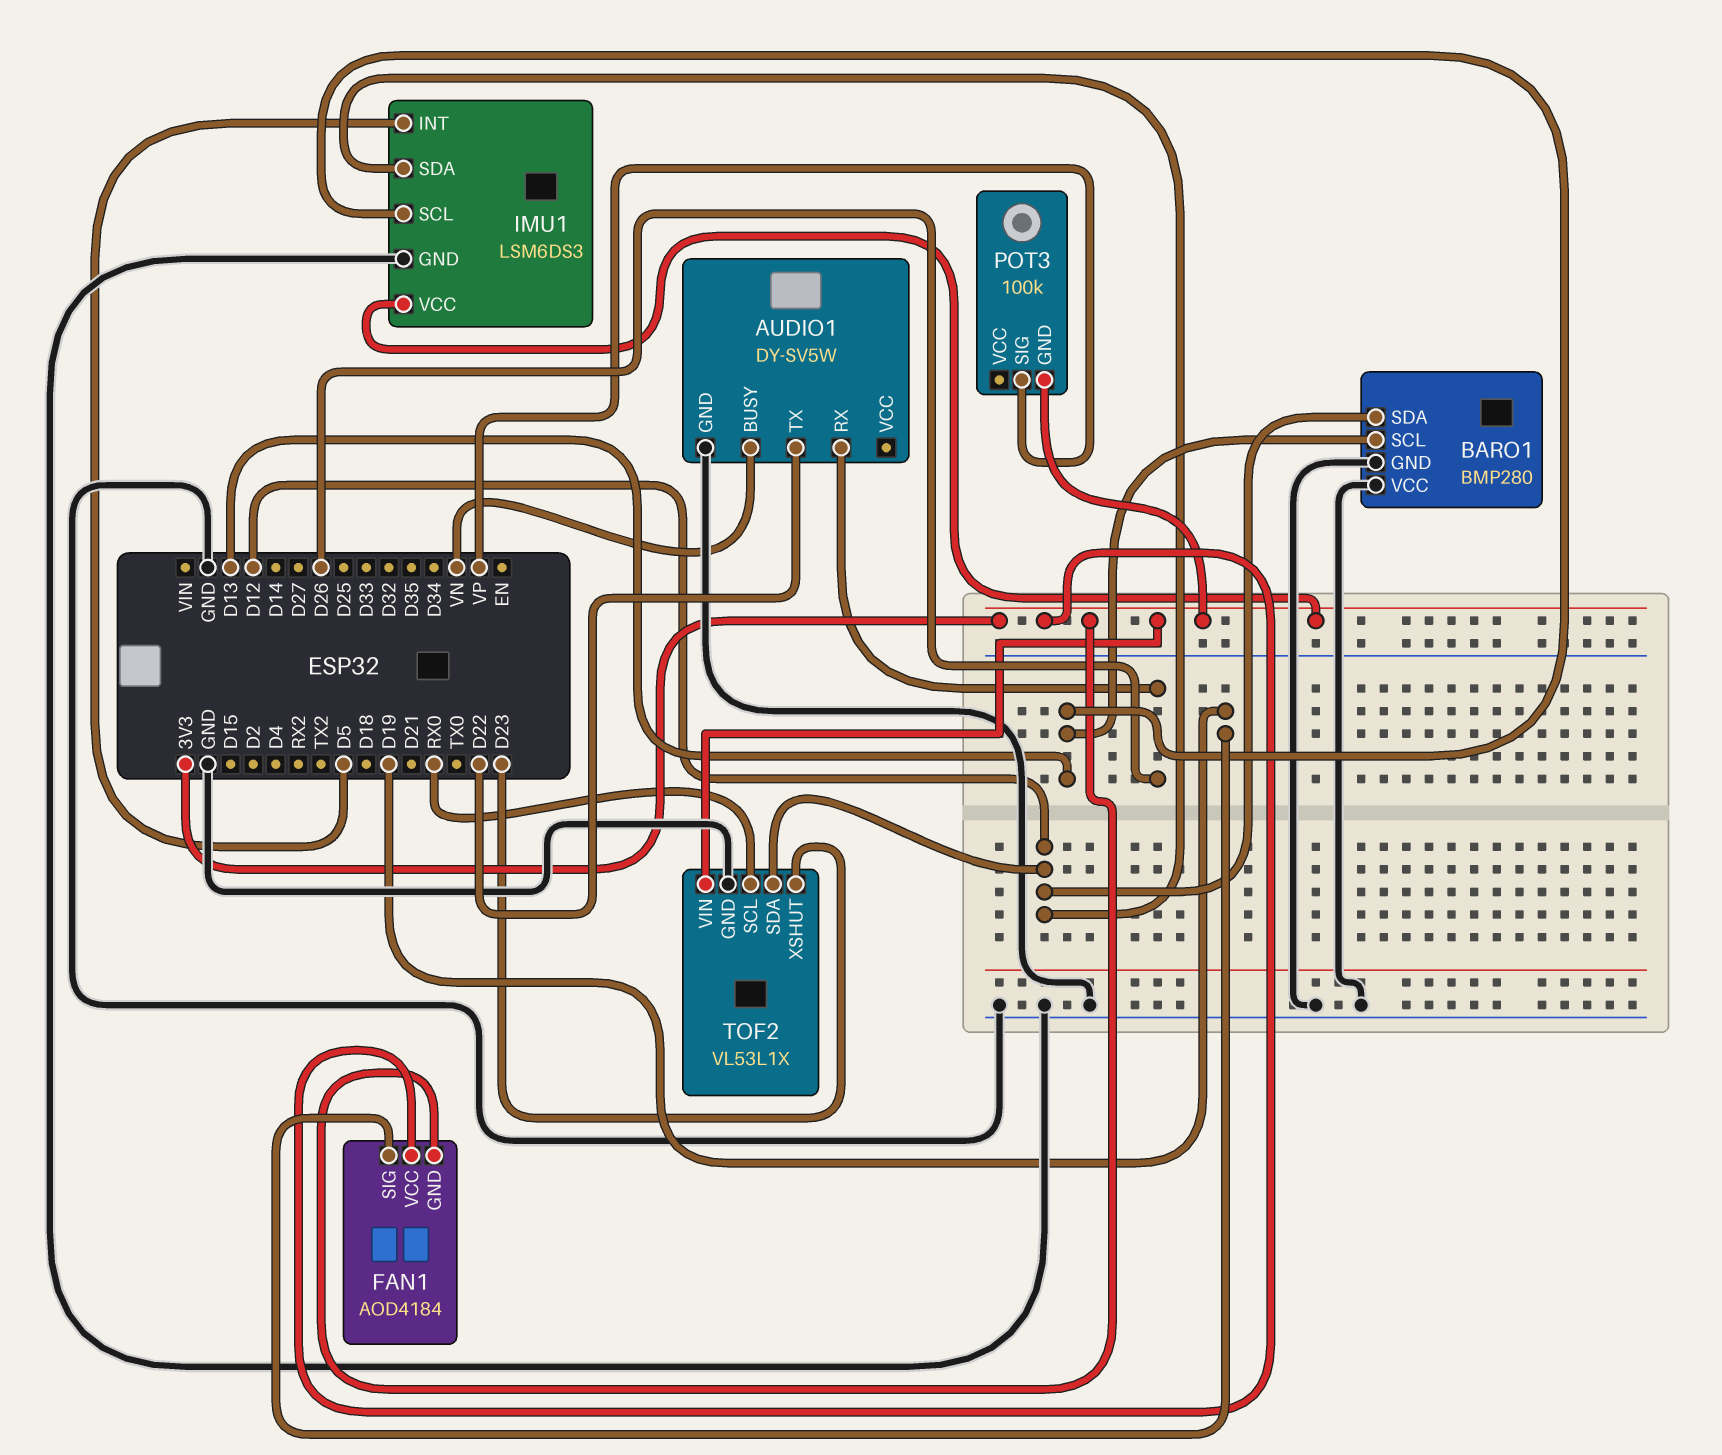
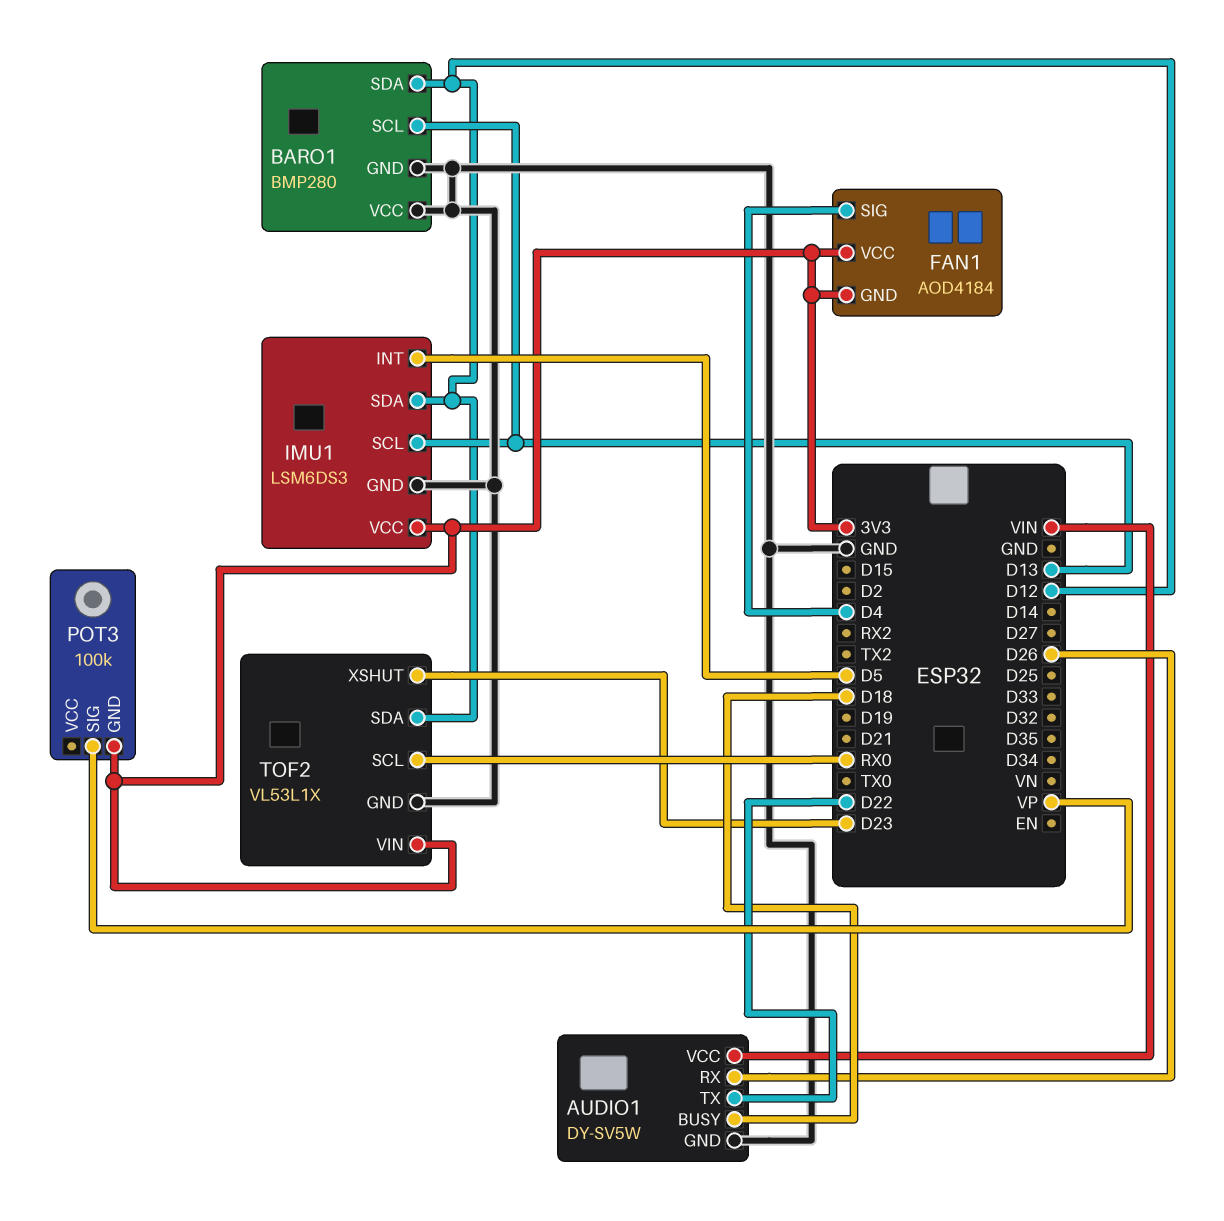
AUDIO1 pin BUSY: VN -> D18
AUDIO1 pin VCC: none -> VIN
FAN1 pin SIG: D19 -> D4

